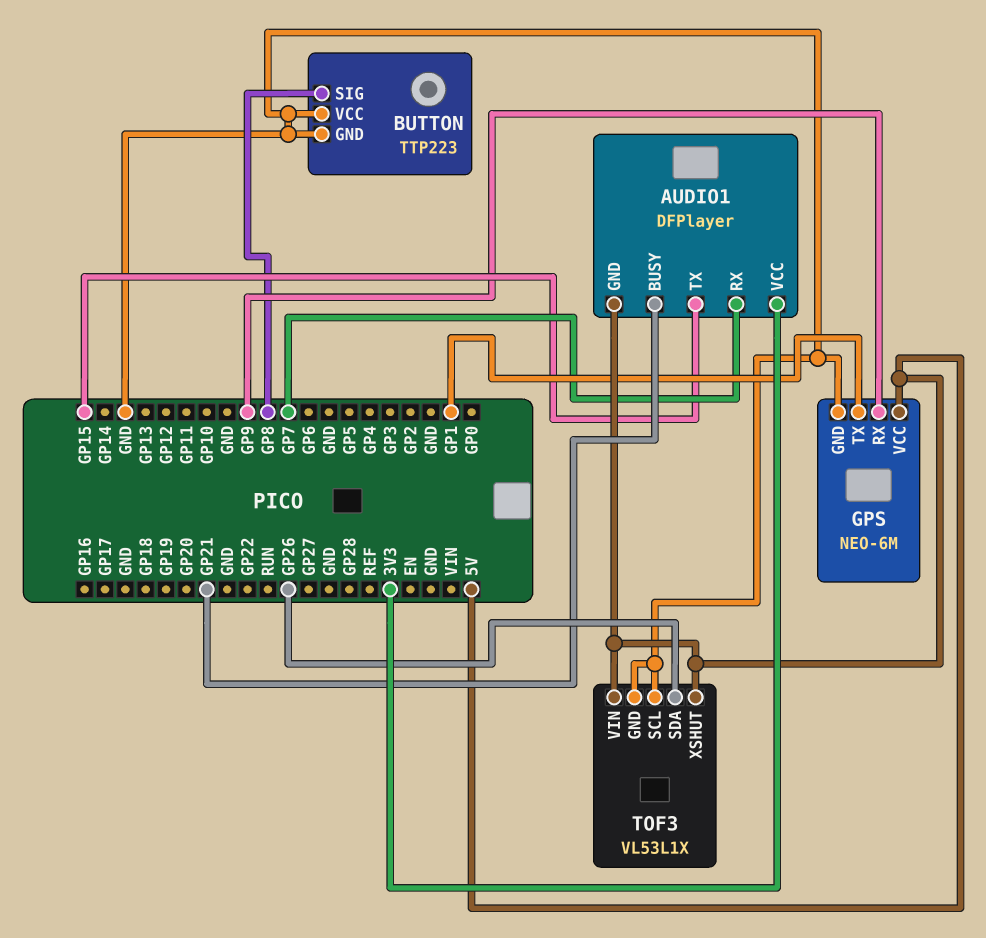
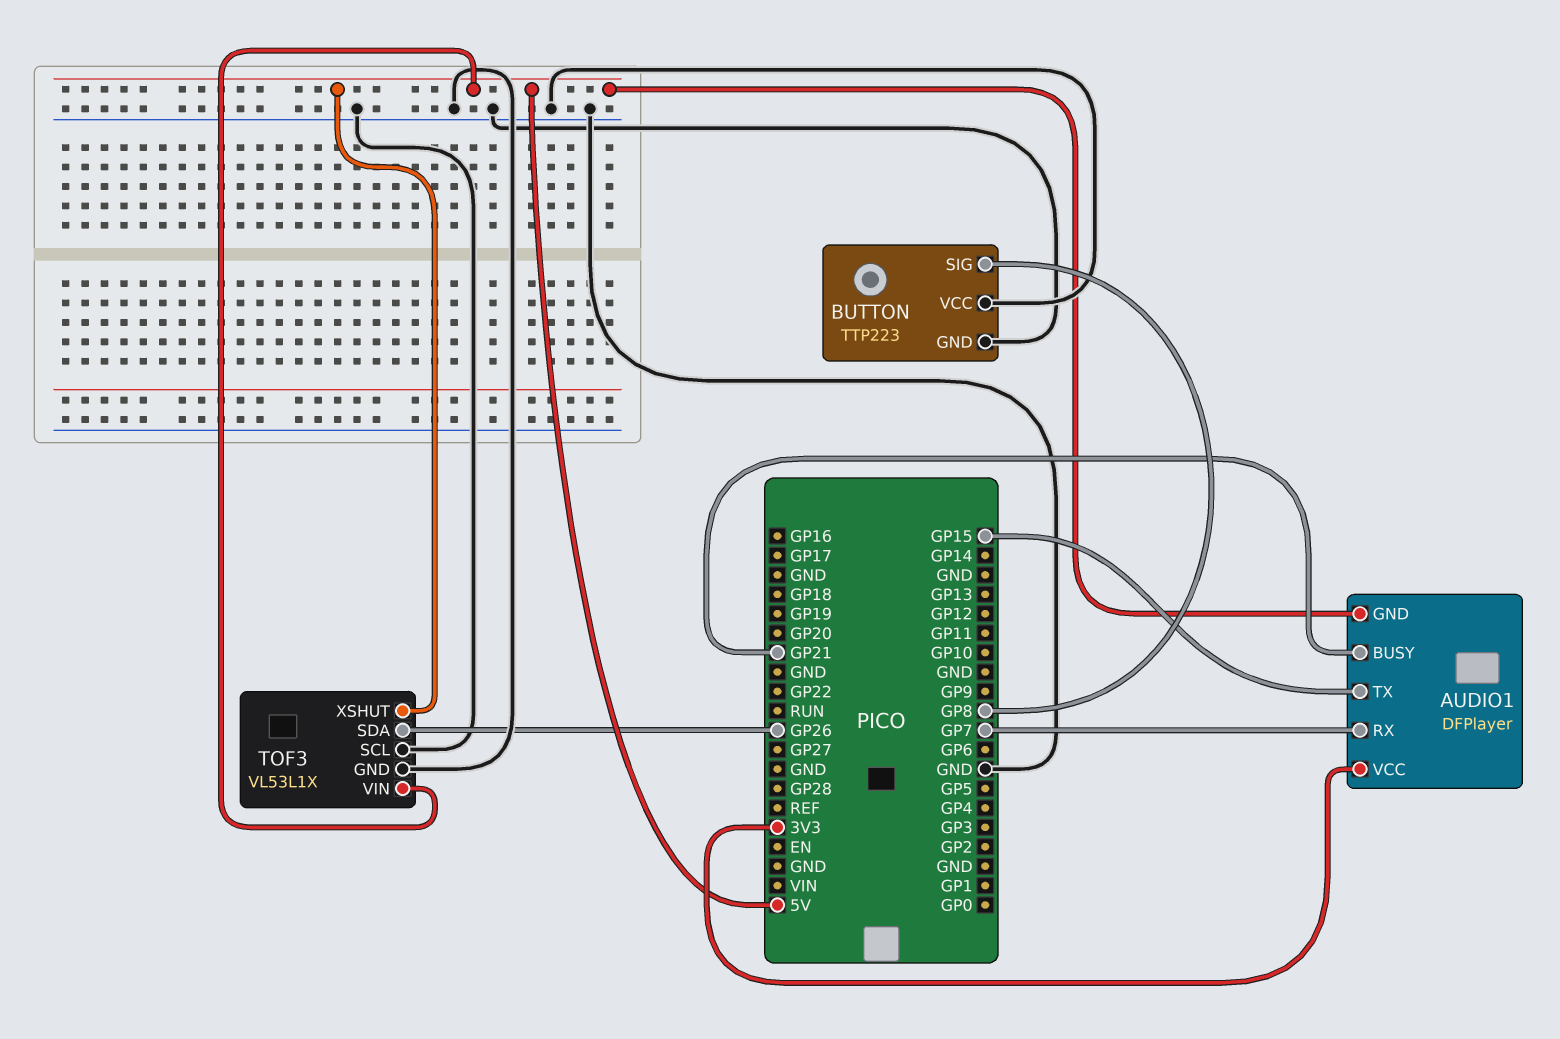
GPS: NEO-6M -> none
GPS pin GND: GND -> none
GPS pin RX: GP9 -> none
GPS pin TX: GP1 -> none
GPS pin VCC: 5V -> none

